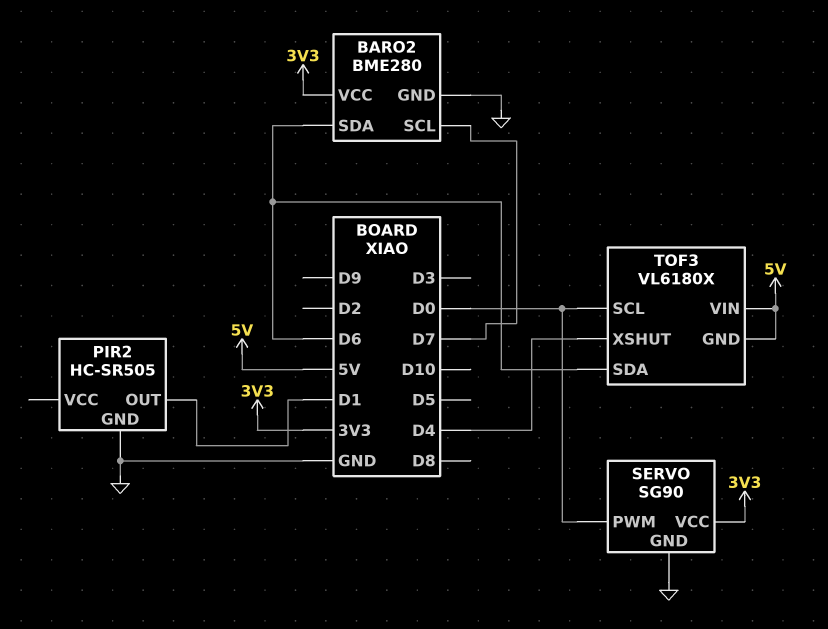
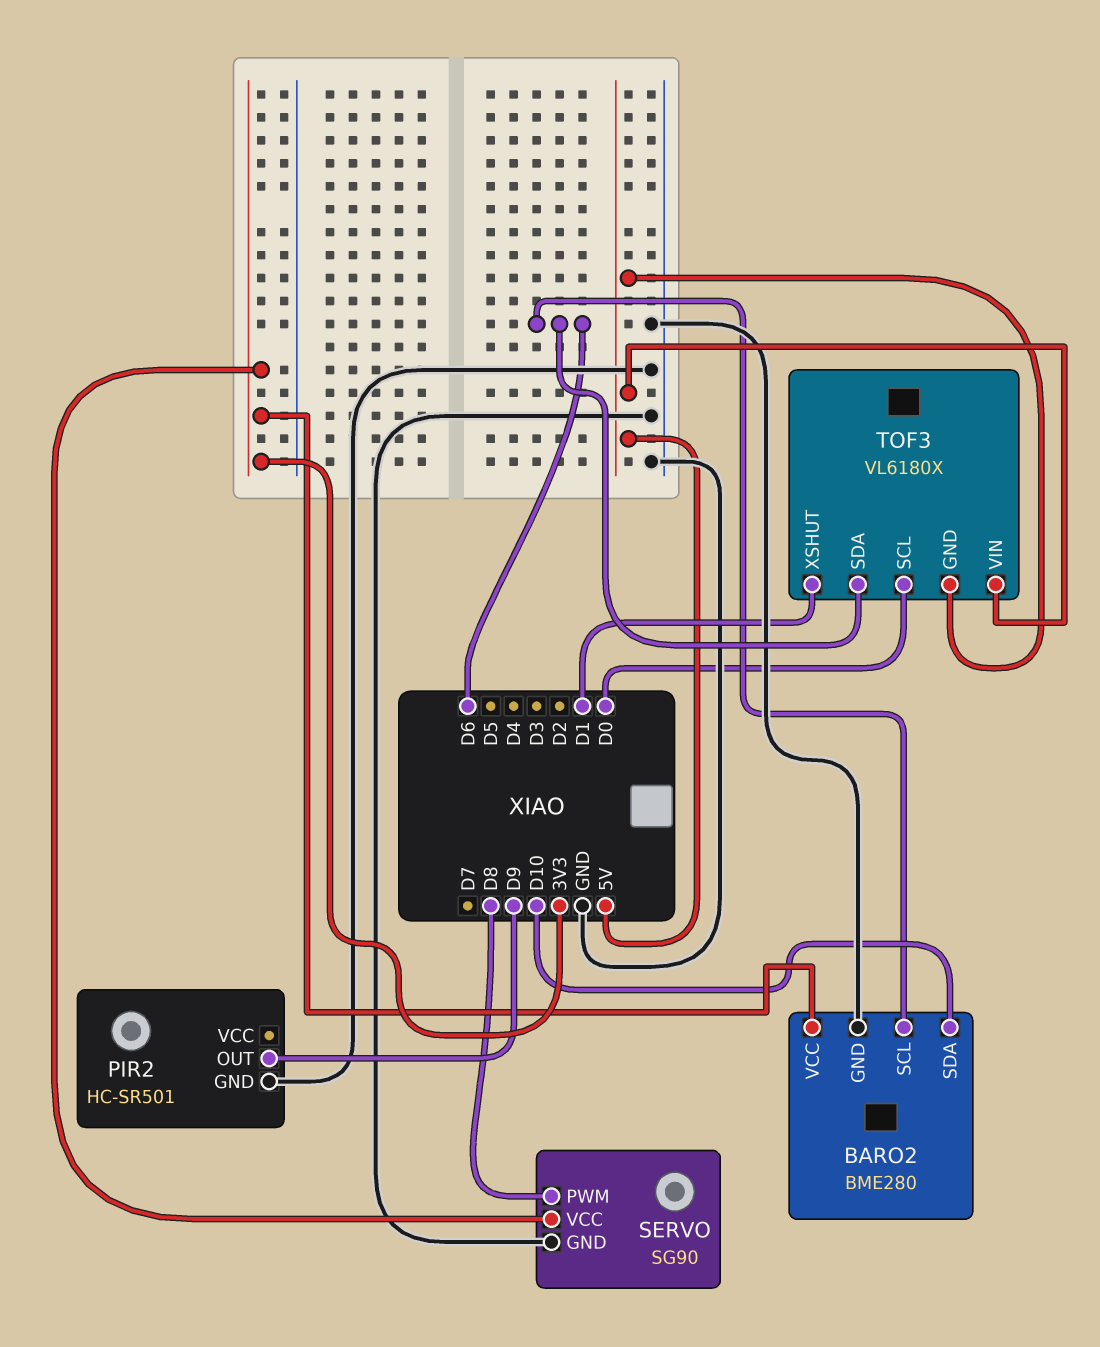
BARO2 pin SCL: D7 -> D6
BARO2 pin SDA: D6 -> D10
PIR2: HC-SR505 -> HC-SR501
PIR2 pin OUT: D1 -> D9
SERVO pin PWM: D0 -> D8
TOF3 pin XSHUT: D4 -> D1

